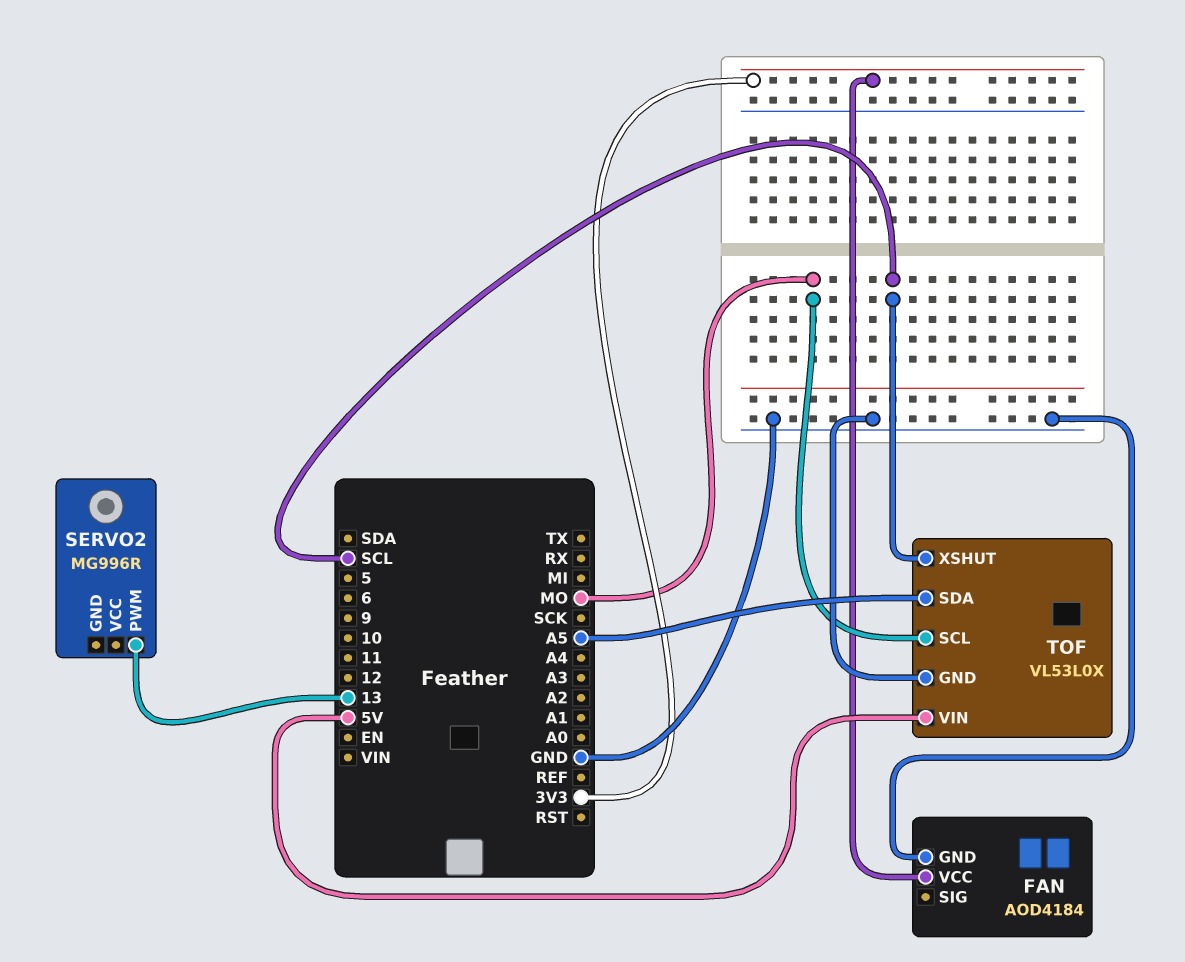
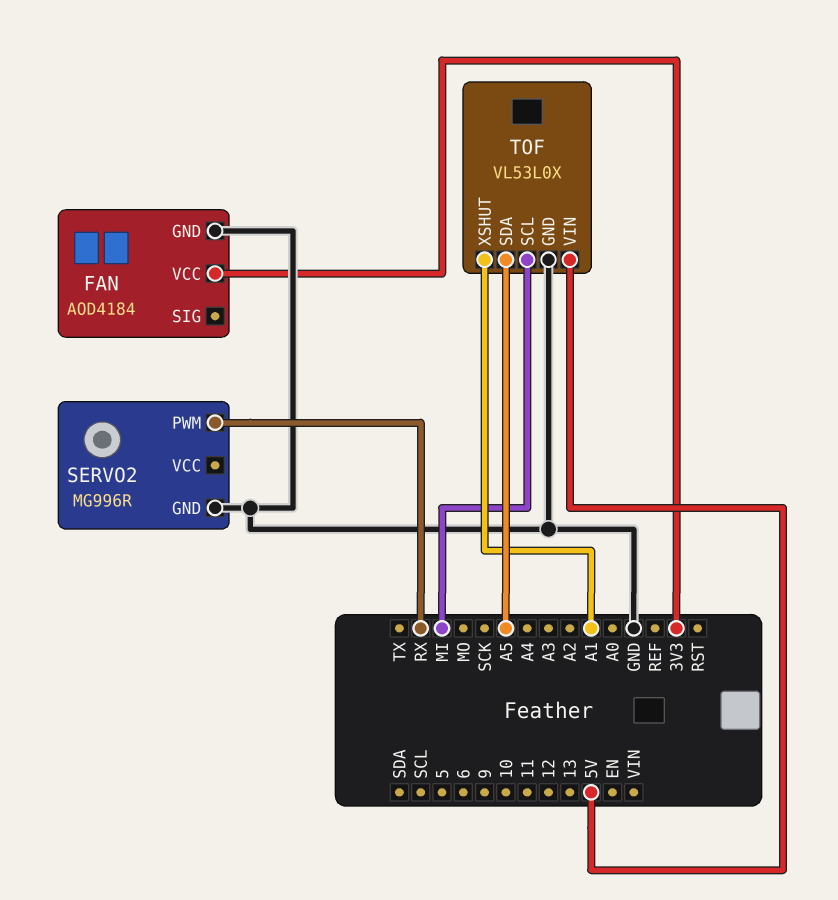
SERVO2 pin GND: none -> GND
SERVO2 pin PWM: 13 -> RX
TOF pin SCL: MO -> MI
TOF pin XSHUT: SCL -> A1

